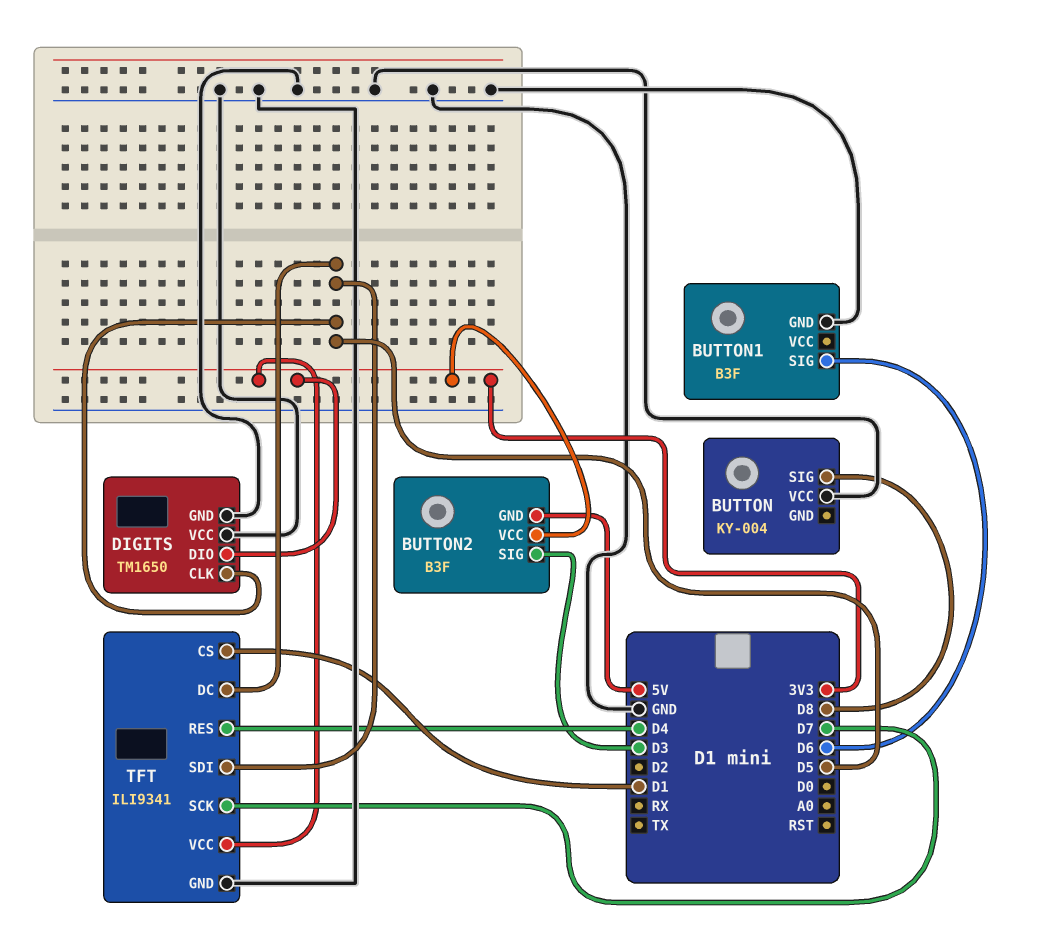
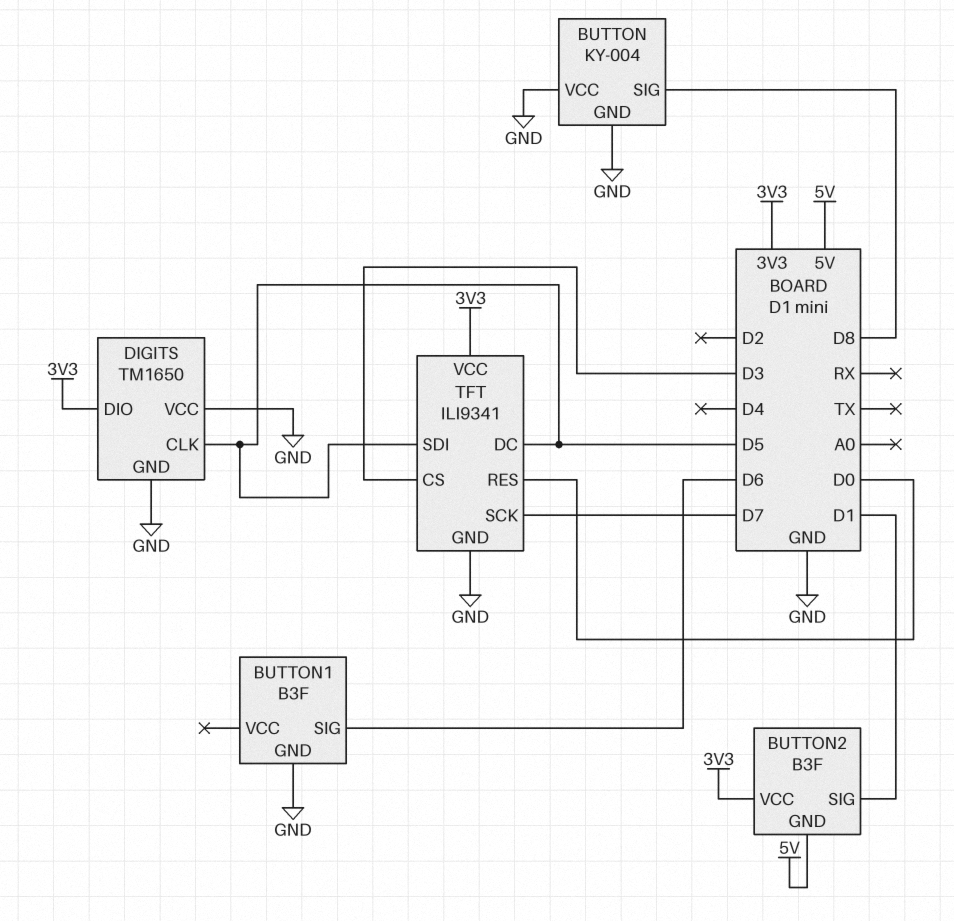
BUTTON pin GND: none -> GND
BUTTON2 pin SIG: D3 -> D1
TFT pin CS: D1 -> D3
TFT pin RES: D4 -> D0

